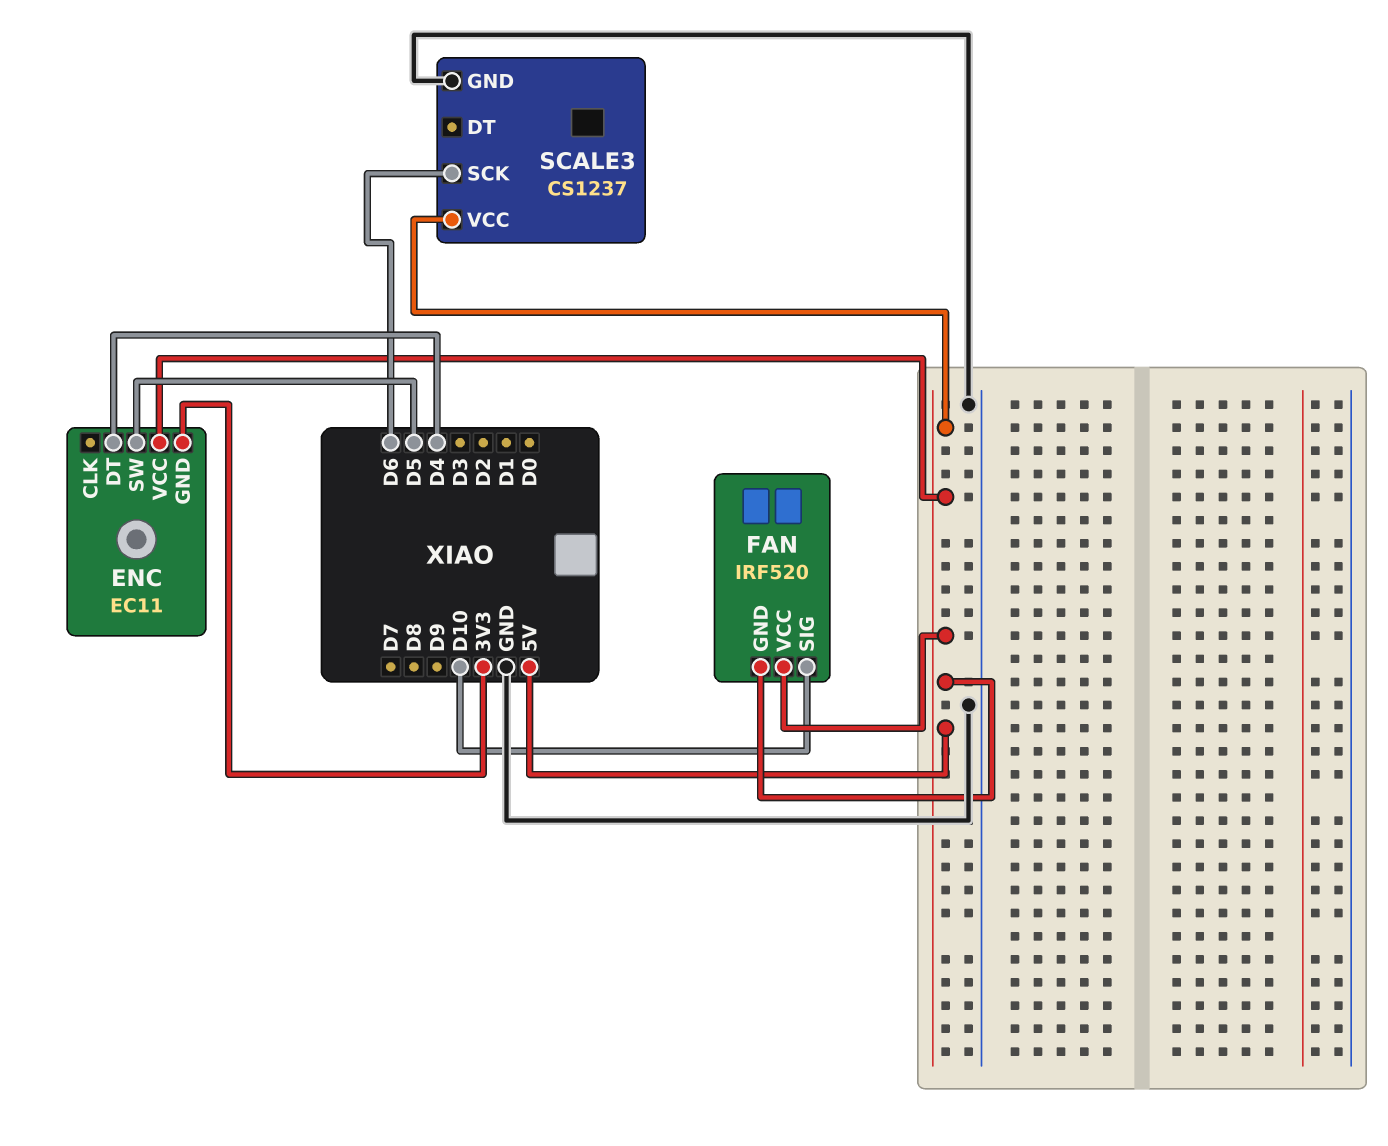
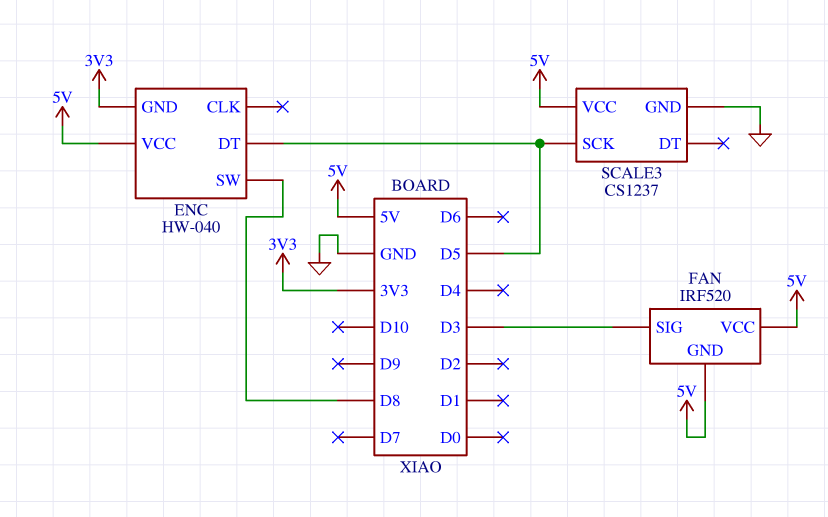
ENC: EC11 -> HW-040
ENC pin DT: D4 -> D5
ENC pin SW: D5 -> D8
FAN pin SIG: D10 -> D3
SCALE3 pin SCK: D6 -> D5

